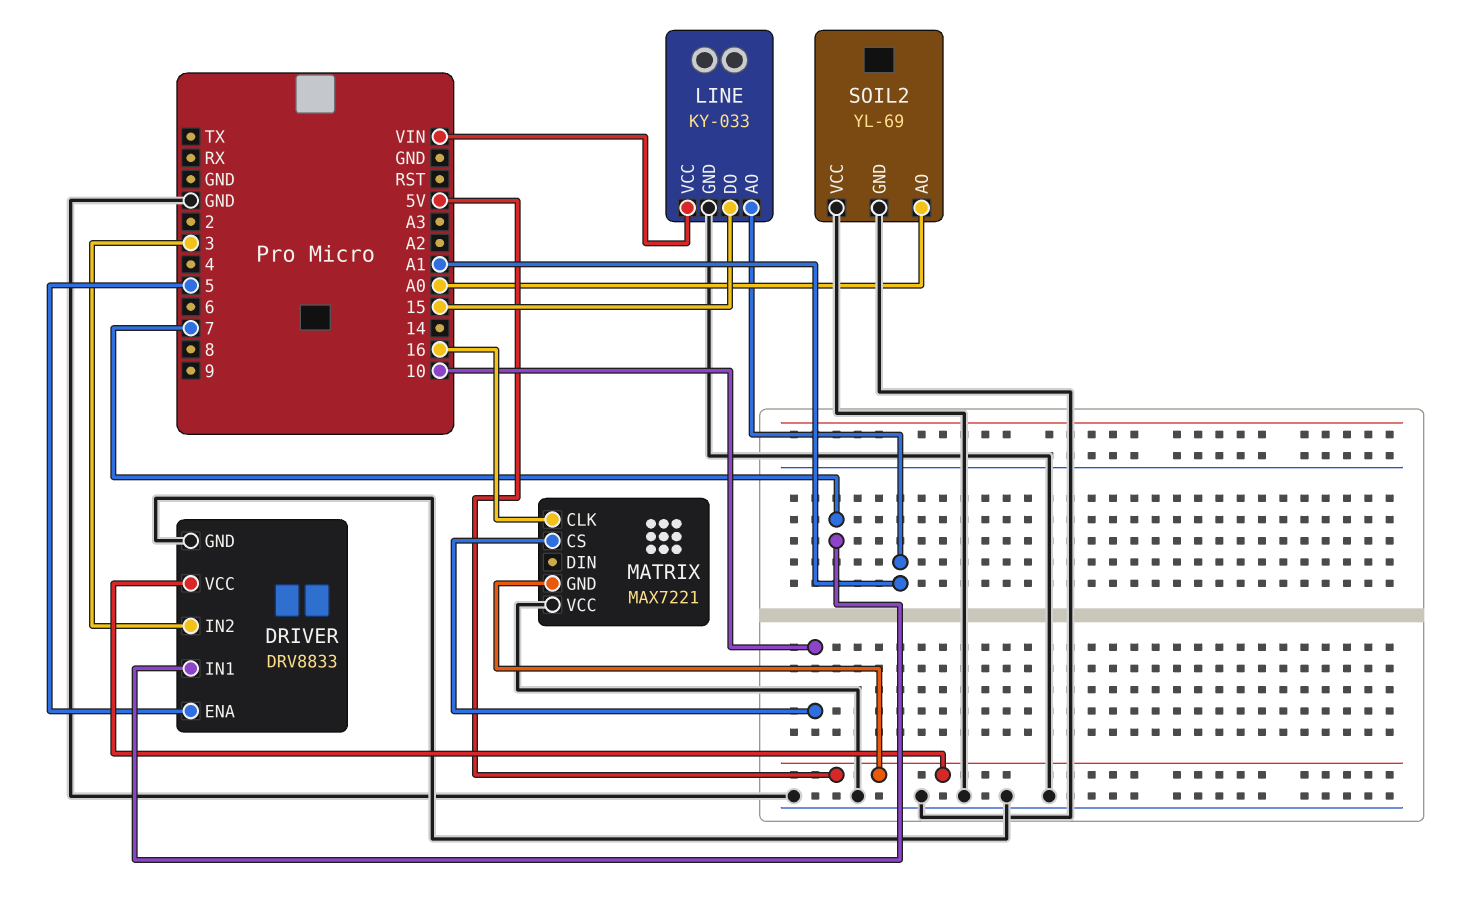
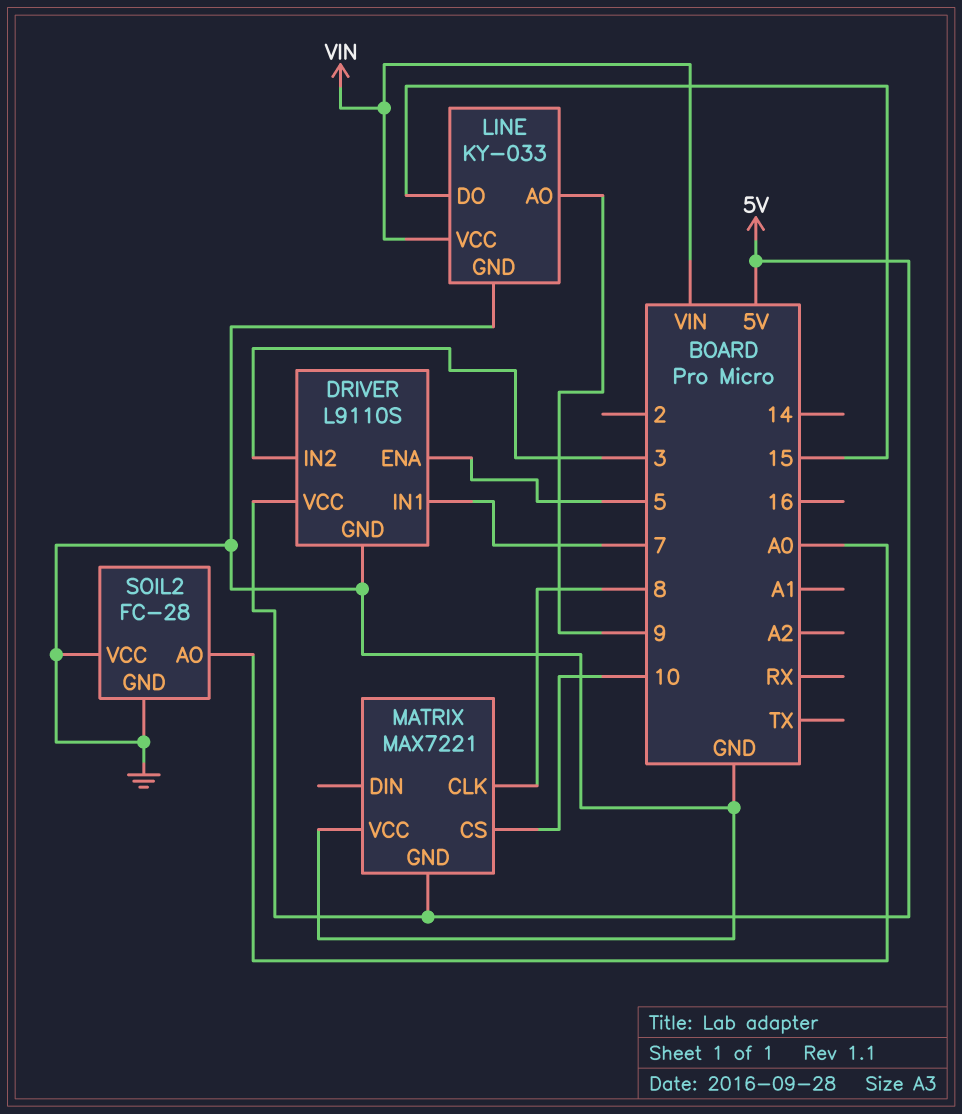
DRIVER: DRV8833 -> L9110S
LINE pin AO: A1 -> 9
MATRIX pin CLK: 16 -> 8
SOIL2: YL-69 -> FC-28

